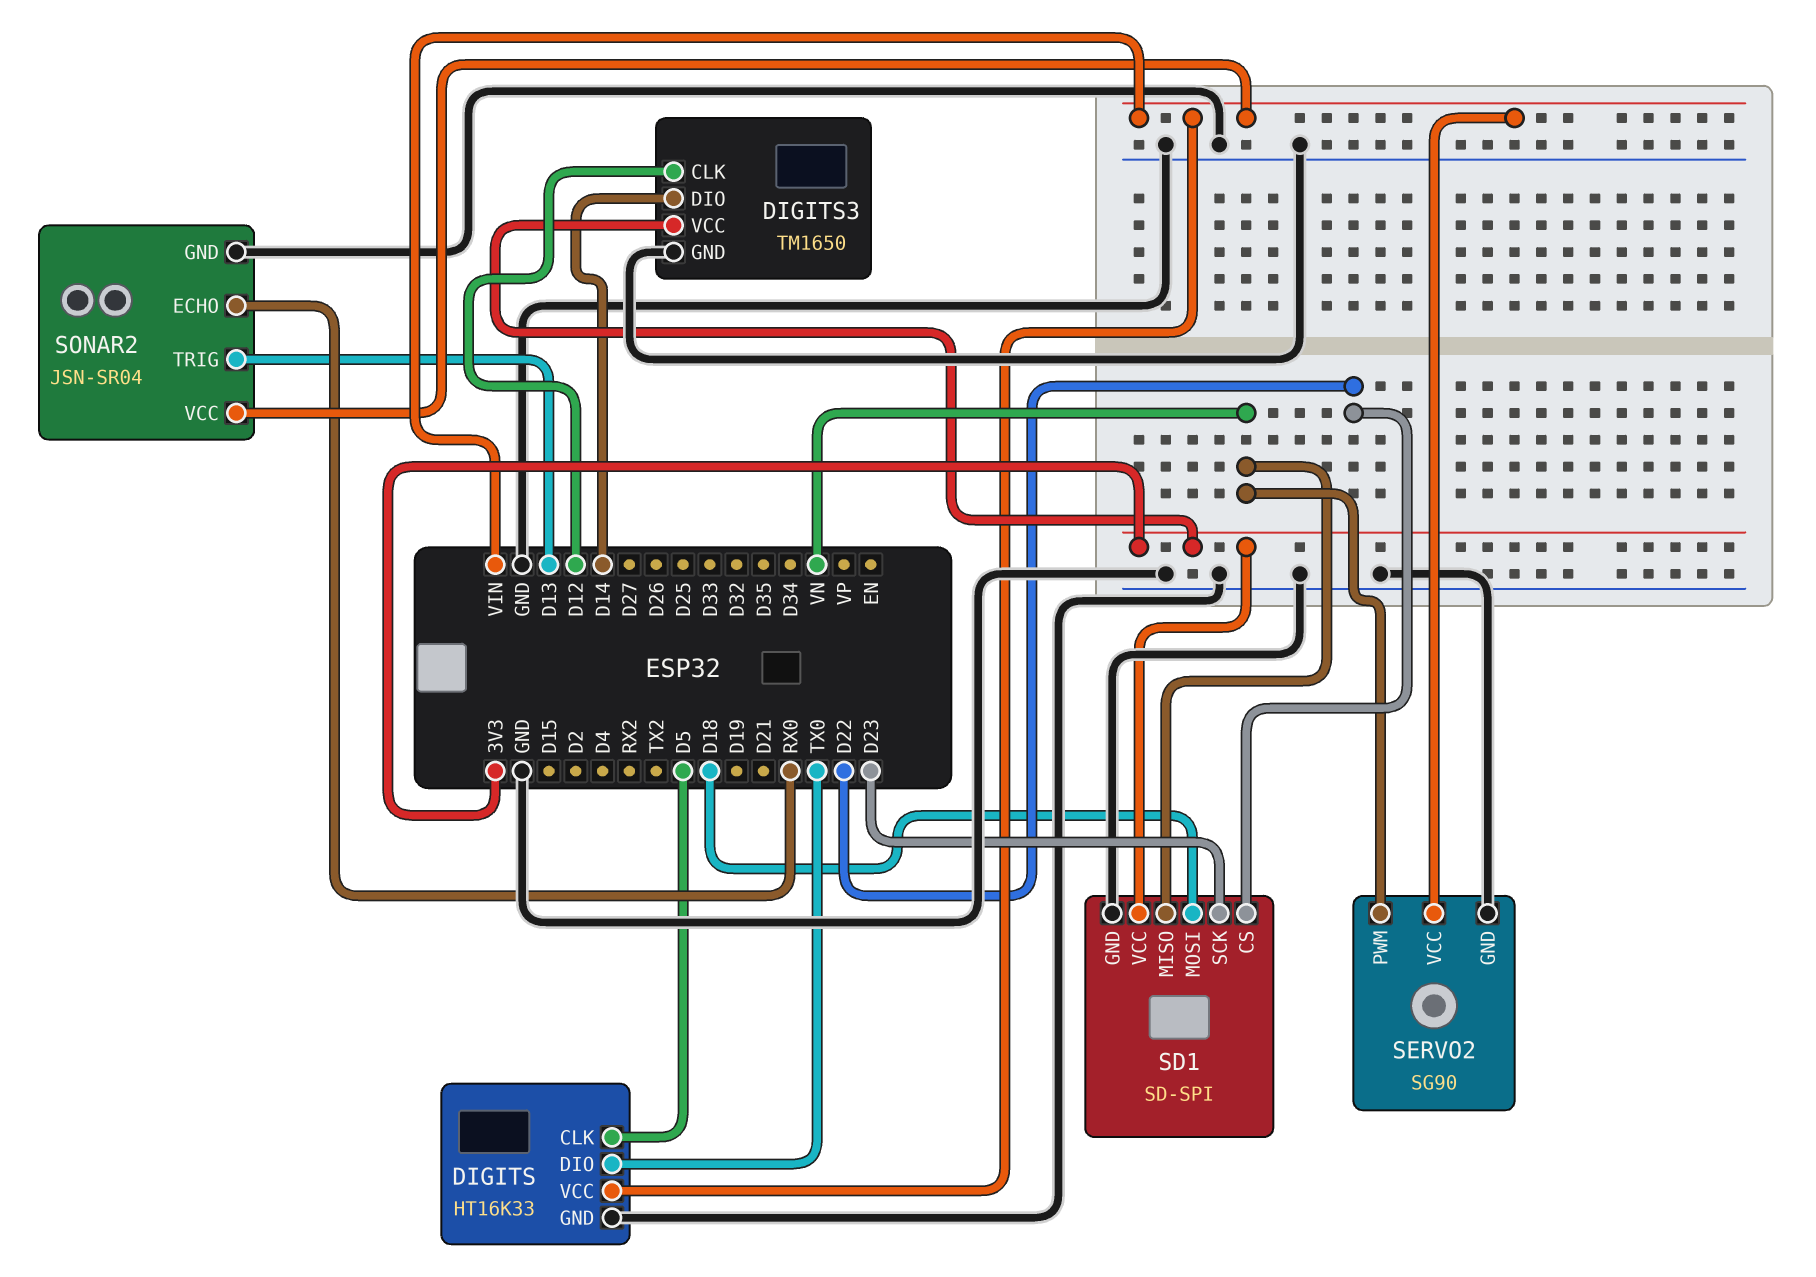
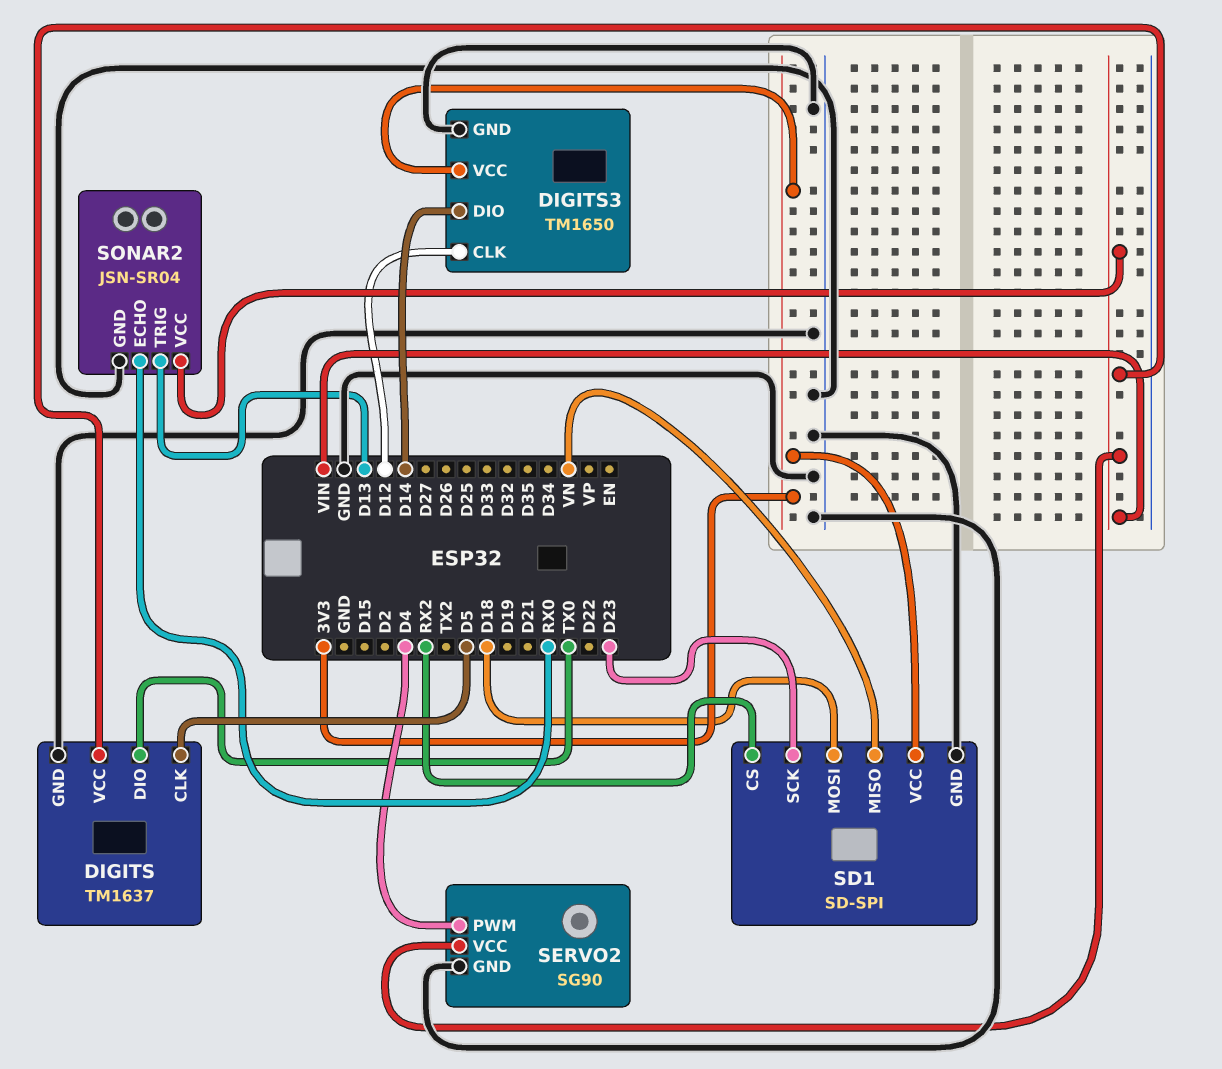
DIGITS: HT16K33 -> TM1637
SD1 pin CS: D22 -> RX2
SERVO2 pin PWM: VN -> D4

